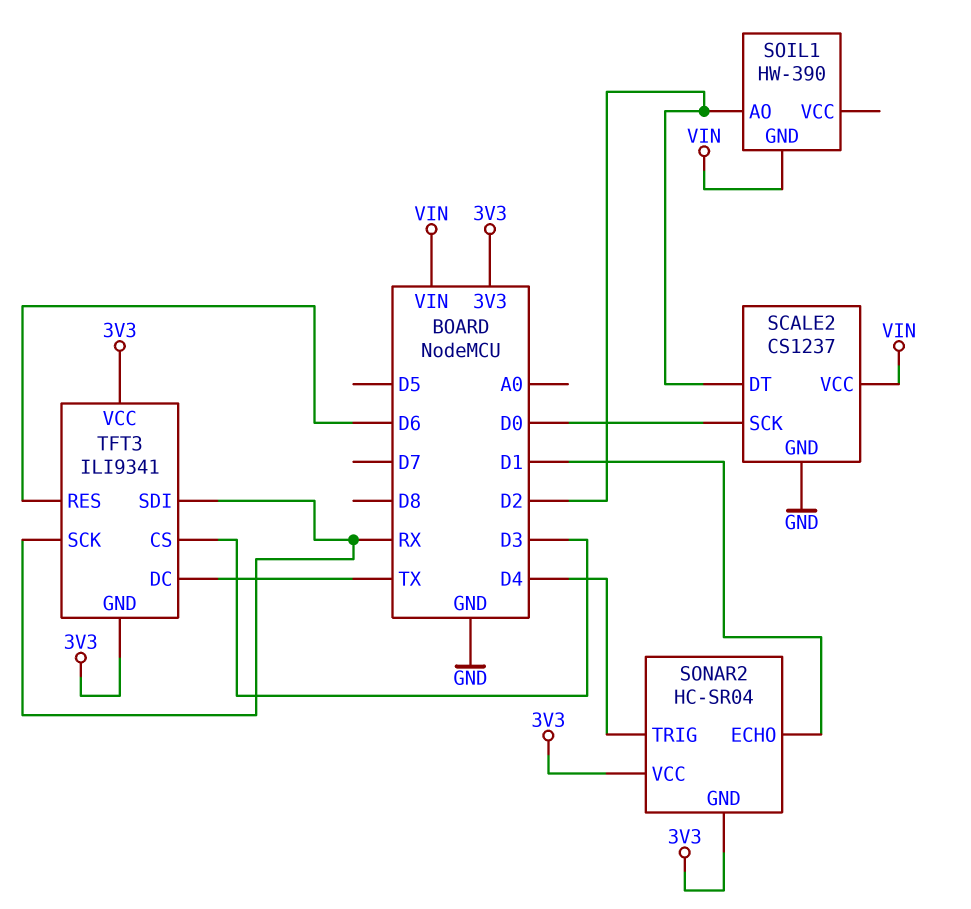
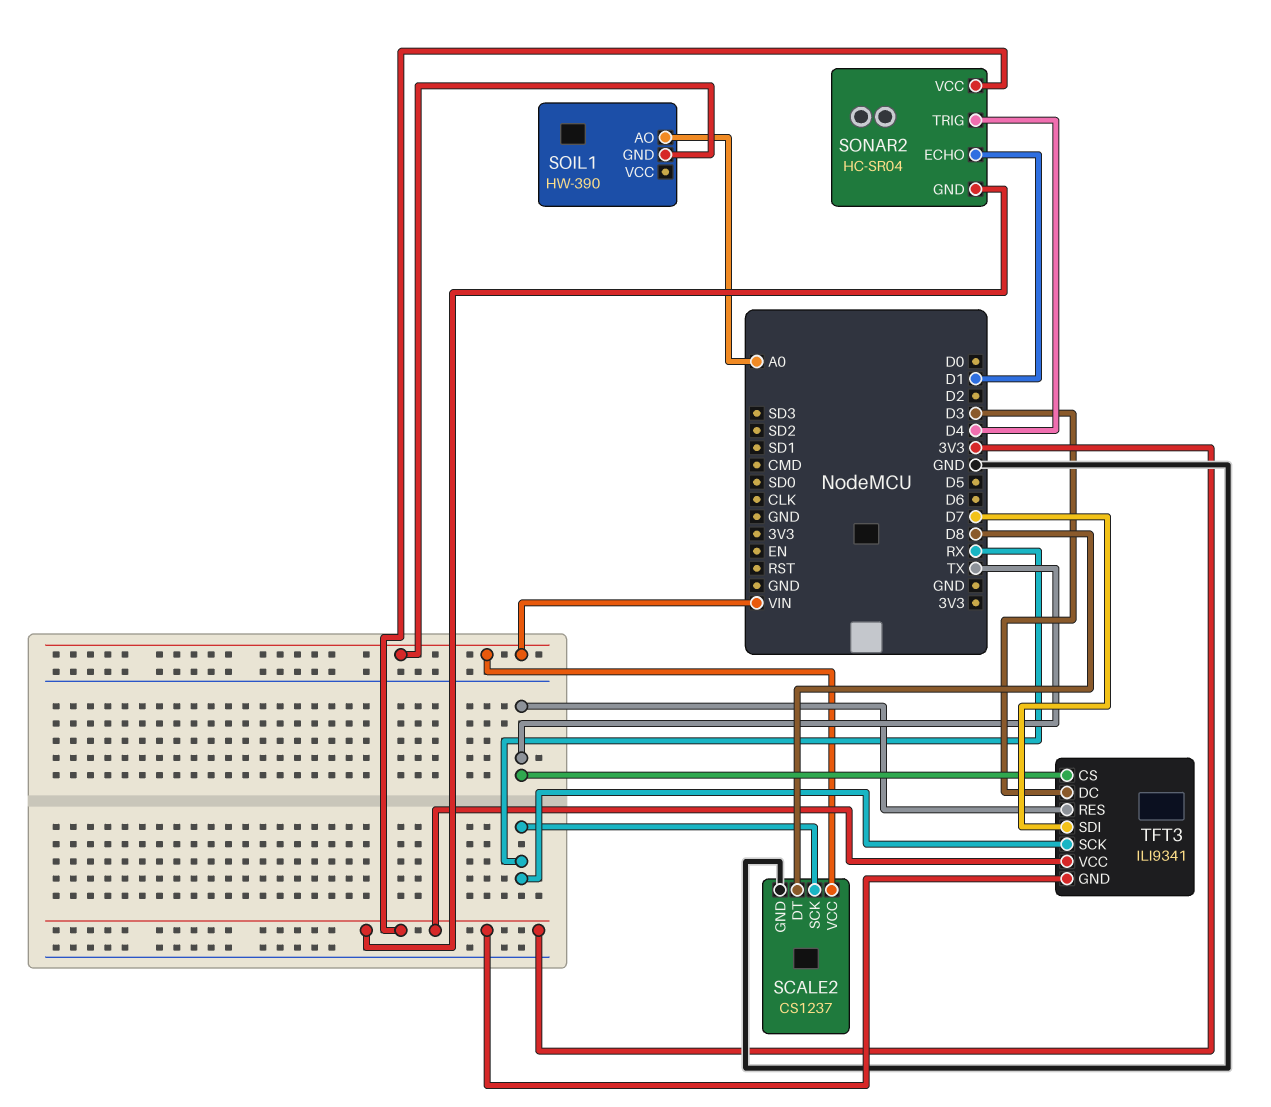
SCALE2 pin DT: D2 -> D8
SCALE2 pin SCK: D0 -> RX
SOIL1 pin AO: D2 -> A0
TFT3 pin CS: D3 -> TX
TFT3 pin DC: TX -> D3
TFT3 pin RES: D6 -> TX
TFT3 pin SDI: RX -> D7

